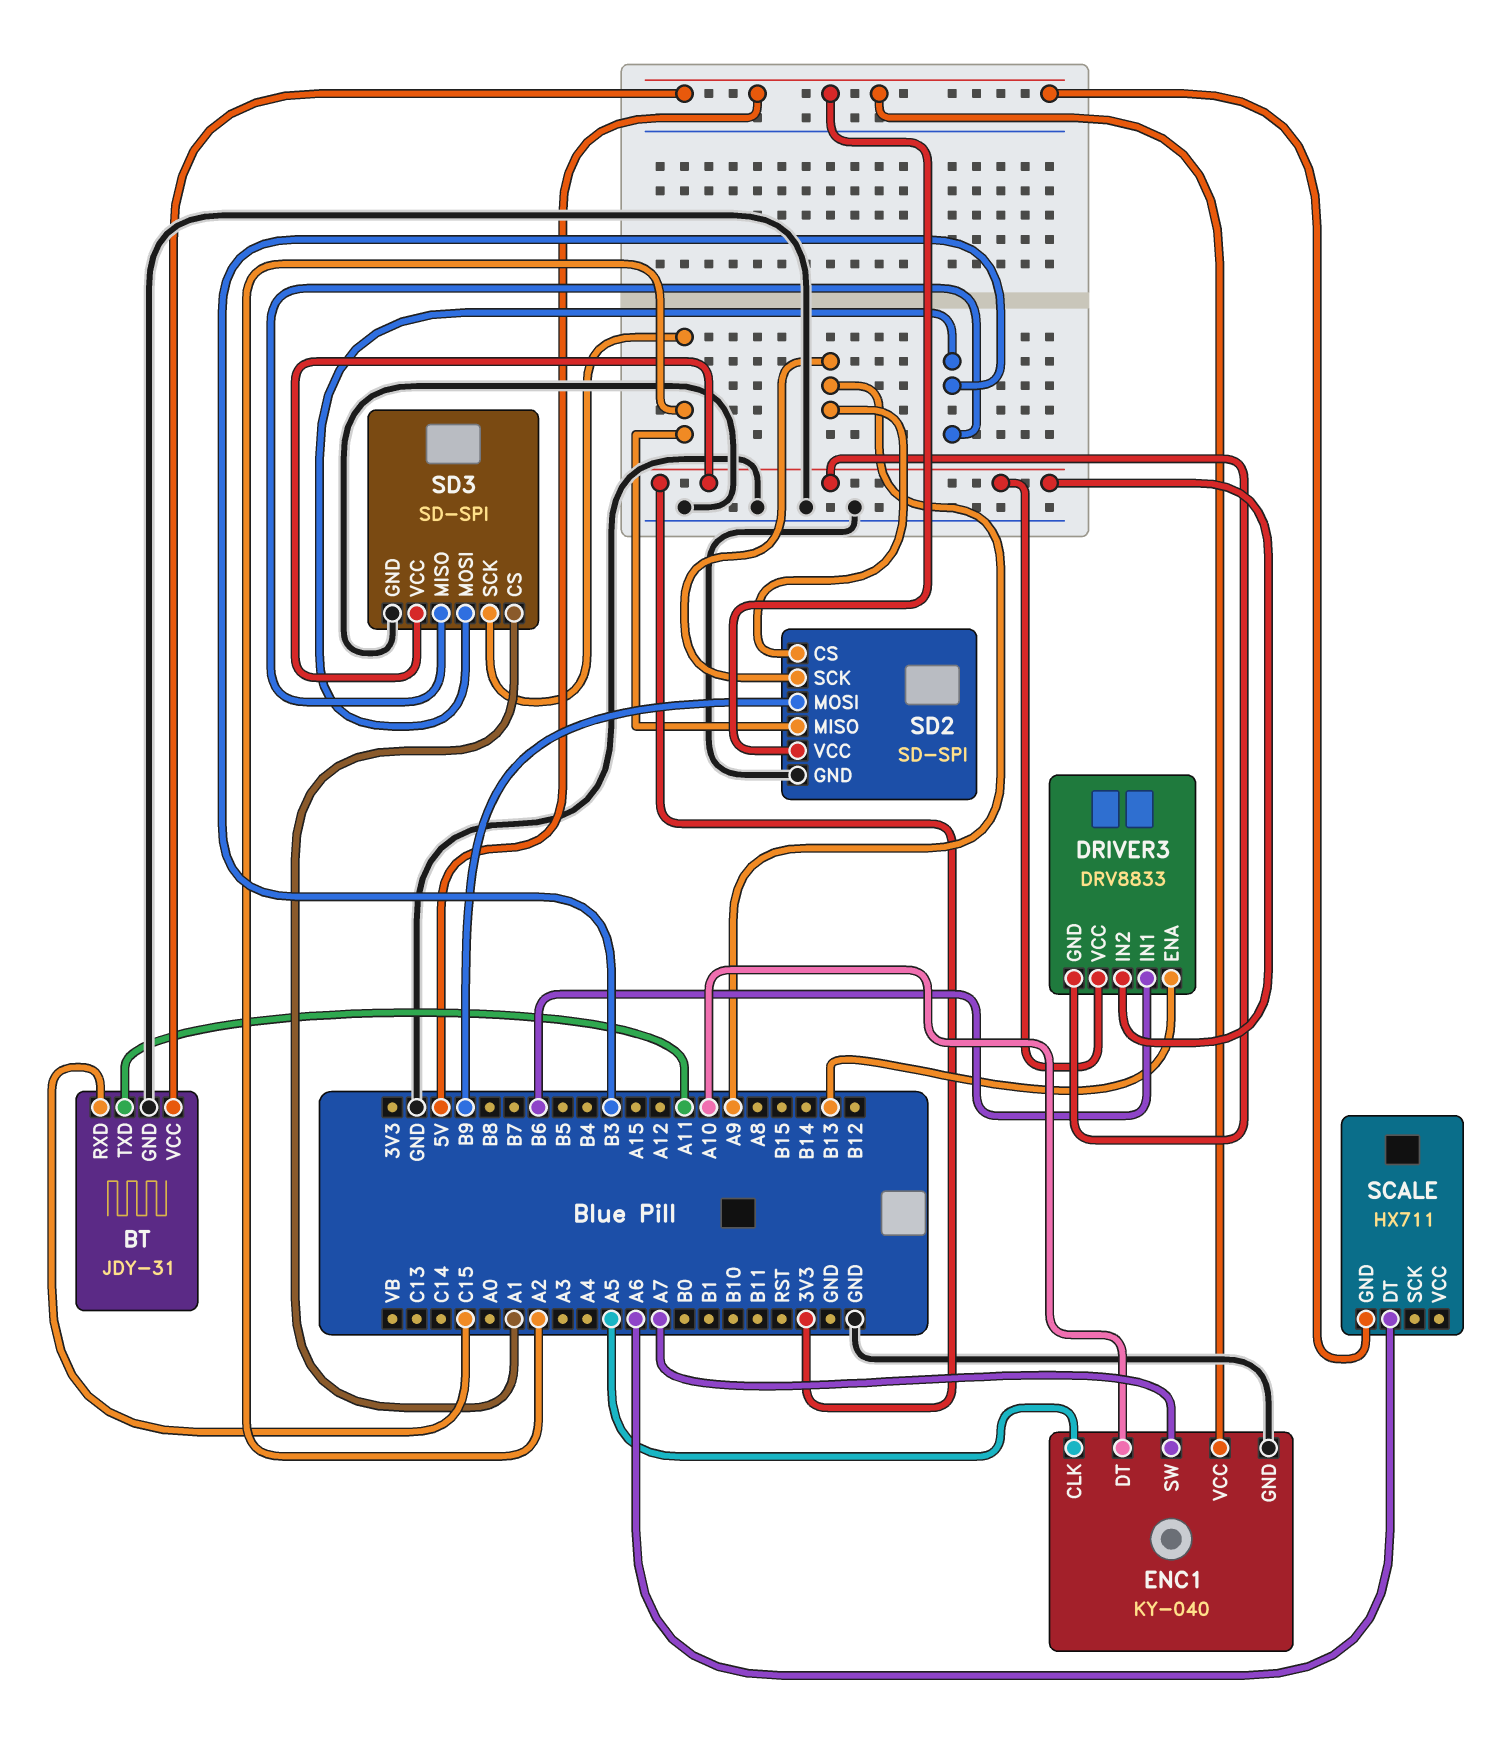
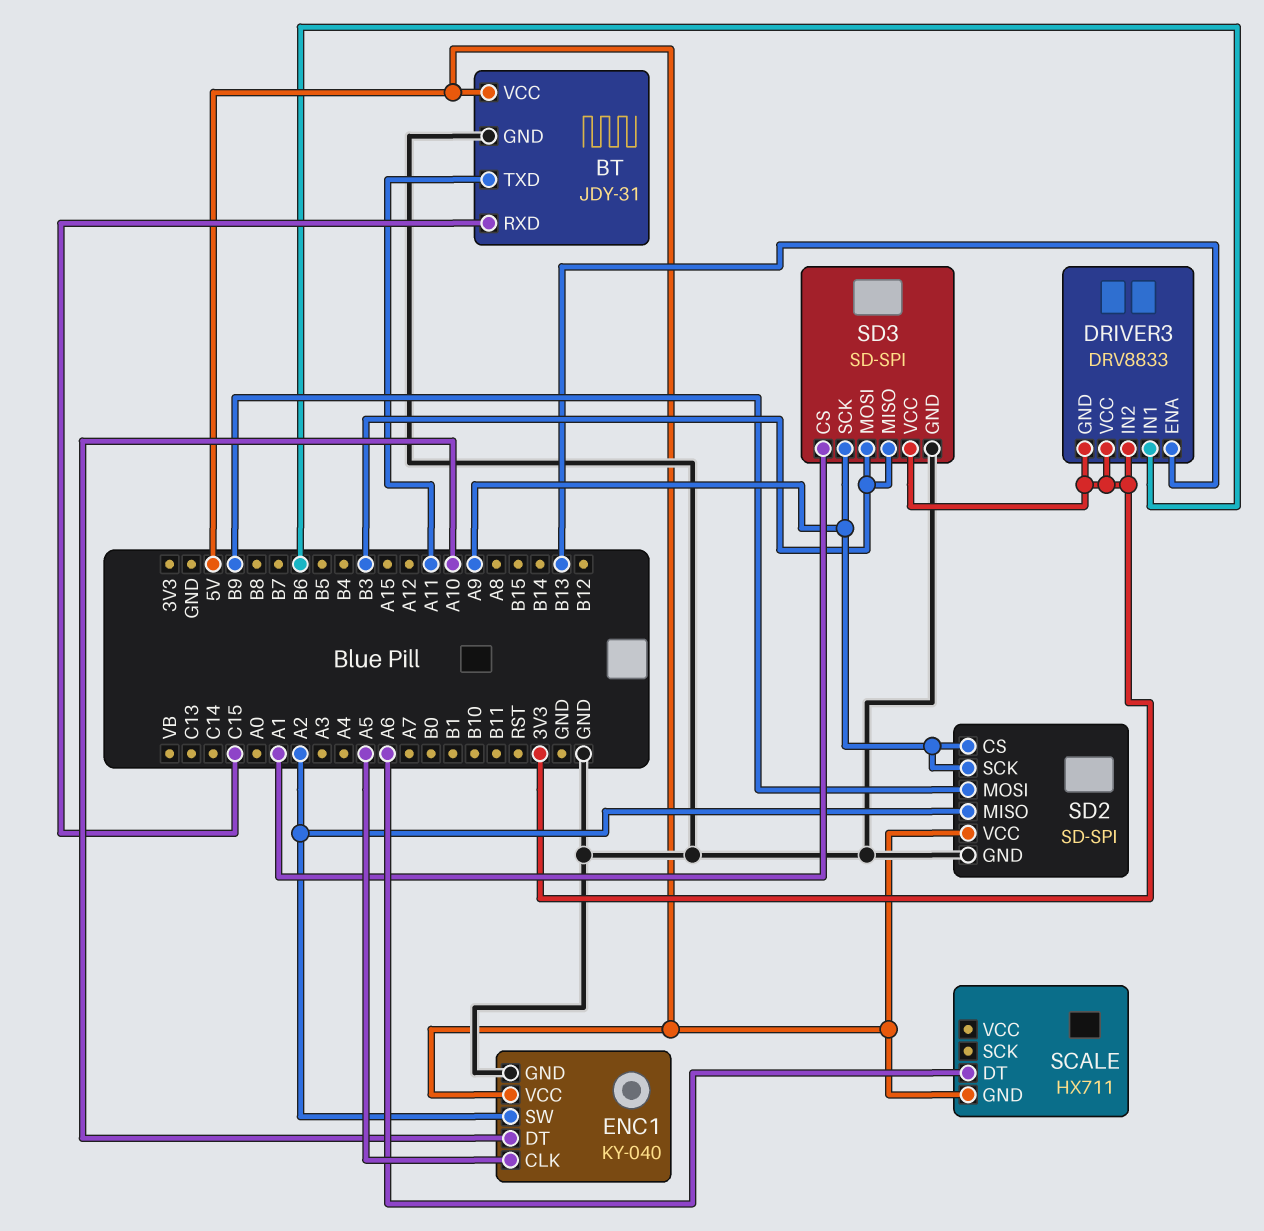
ENC1 pin SW: A7 -> A2
SD3 pin SCK: A2 -> A9

